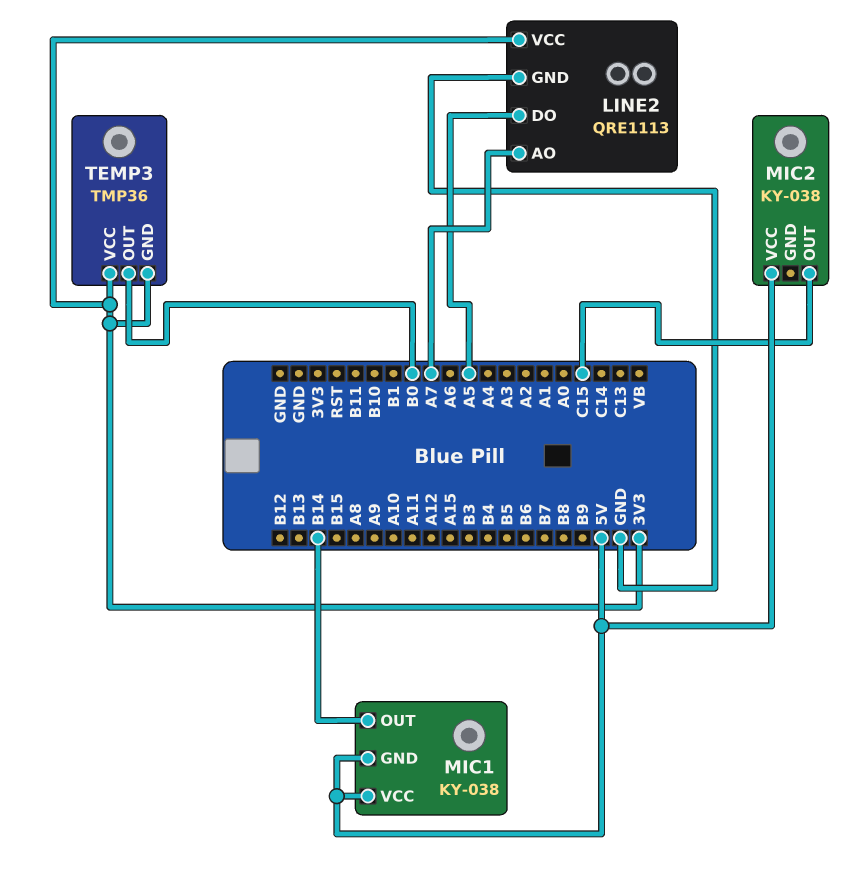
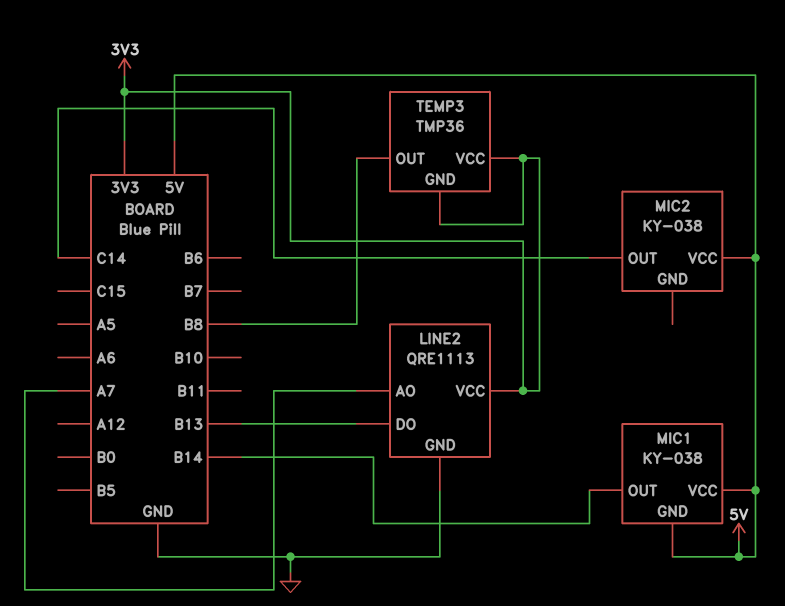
LINE2 pin DO: A5 -> B13
MIC2 pin OUT: C15 -> C14
TEMP3 pin OUT: B0 -> B8

